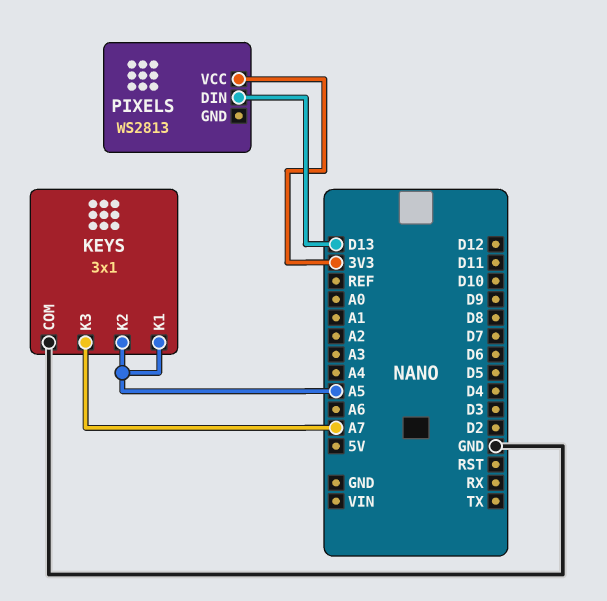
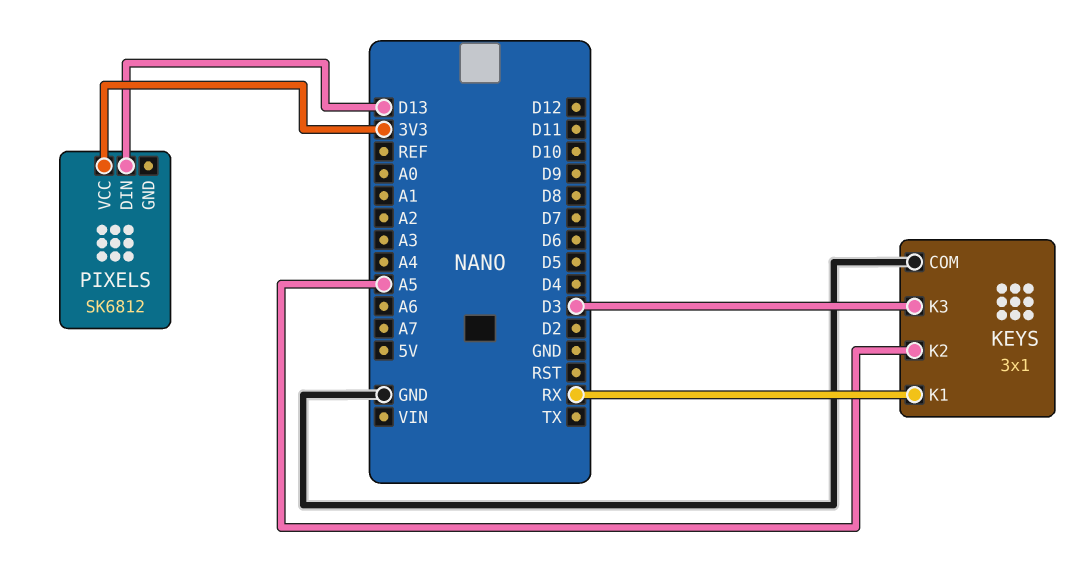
KEYS pin K1: A5 -> RX
KEYS pin K3: A7 -> D3
PIXELS: WS2813 -> SK6812

